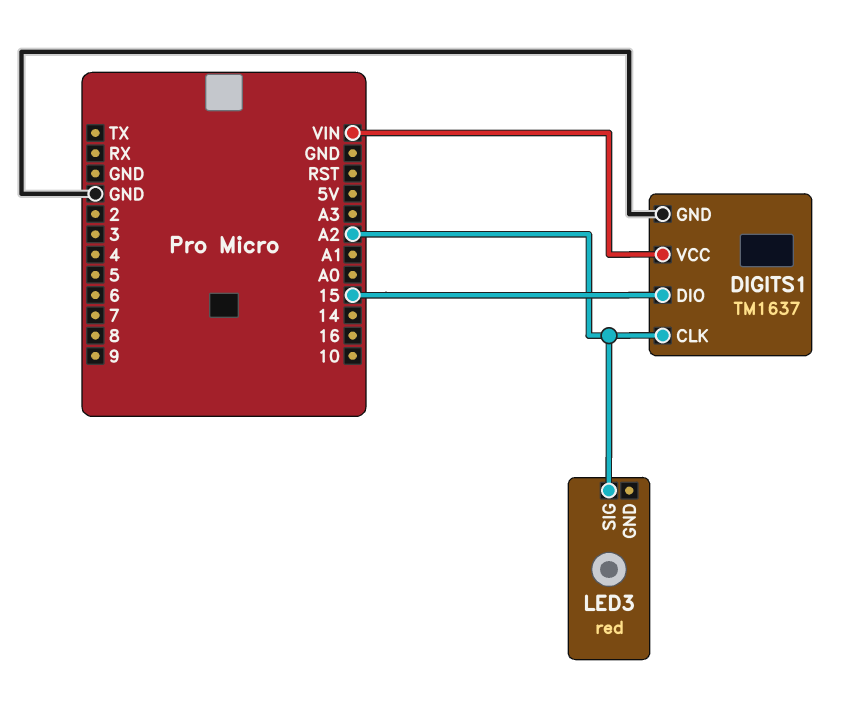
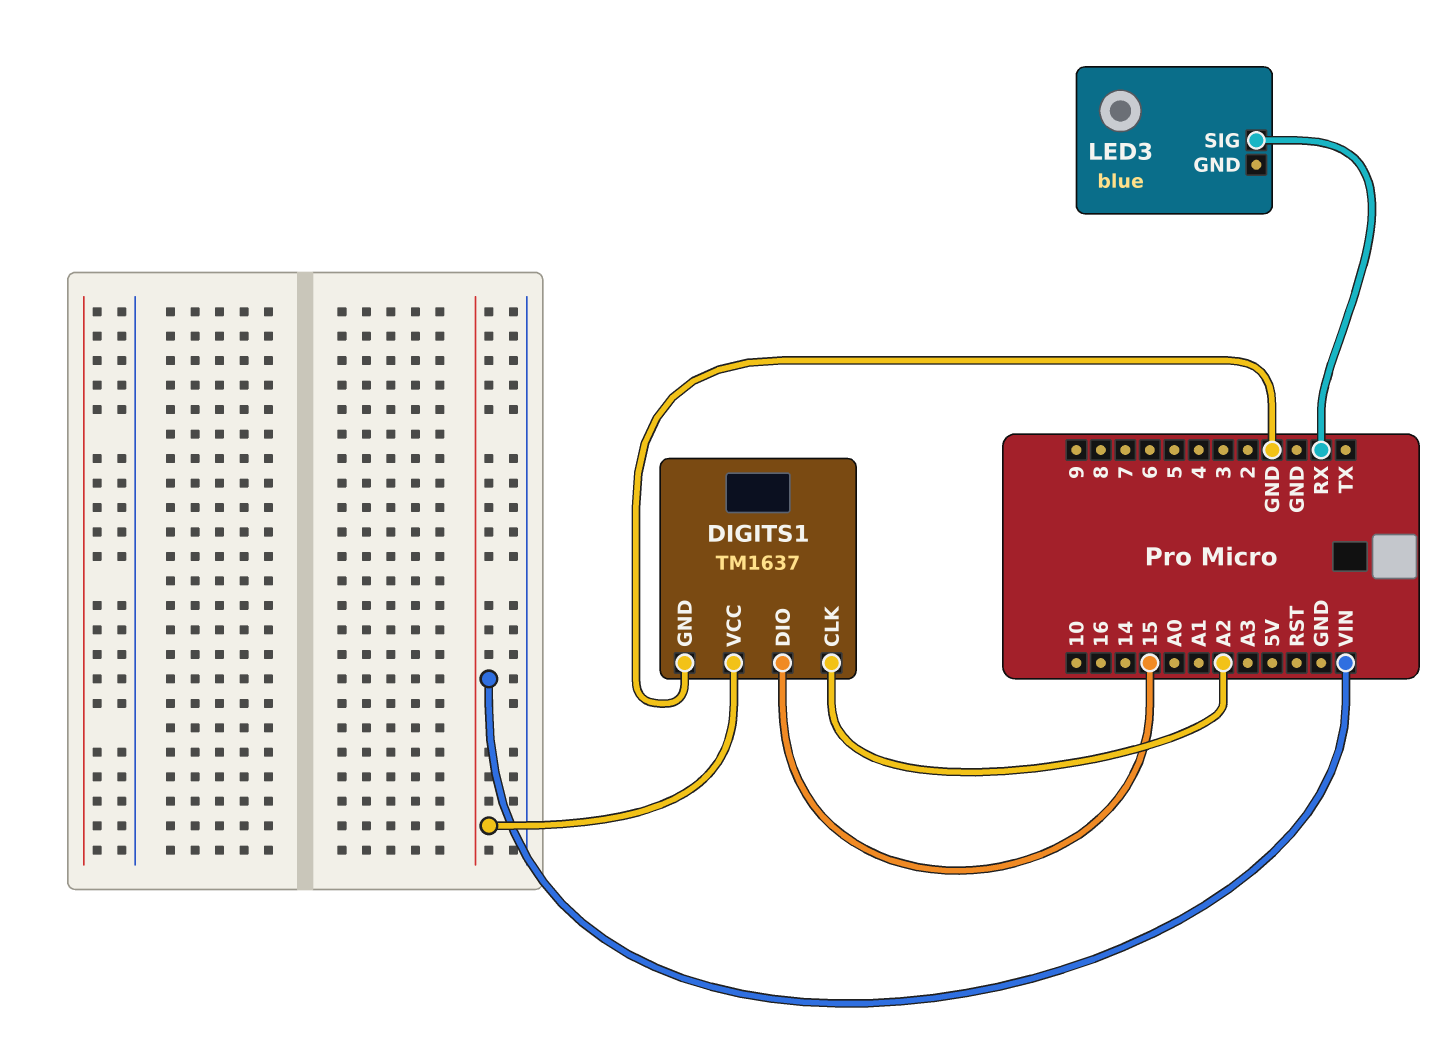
LED3: red -> blue
LED3 pin SIG: A2 -> RX

